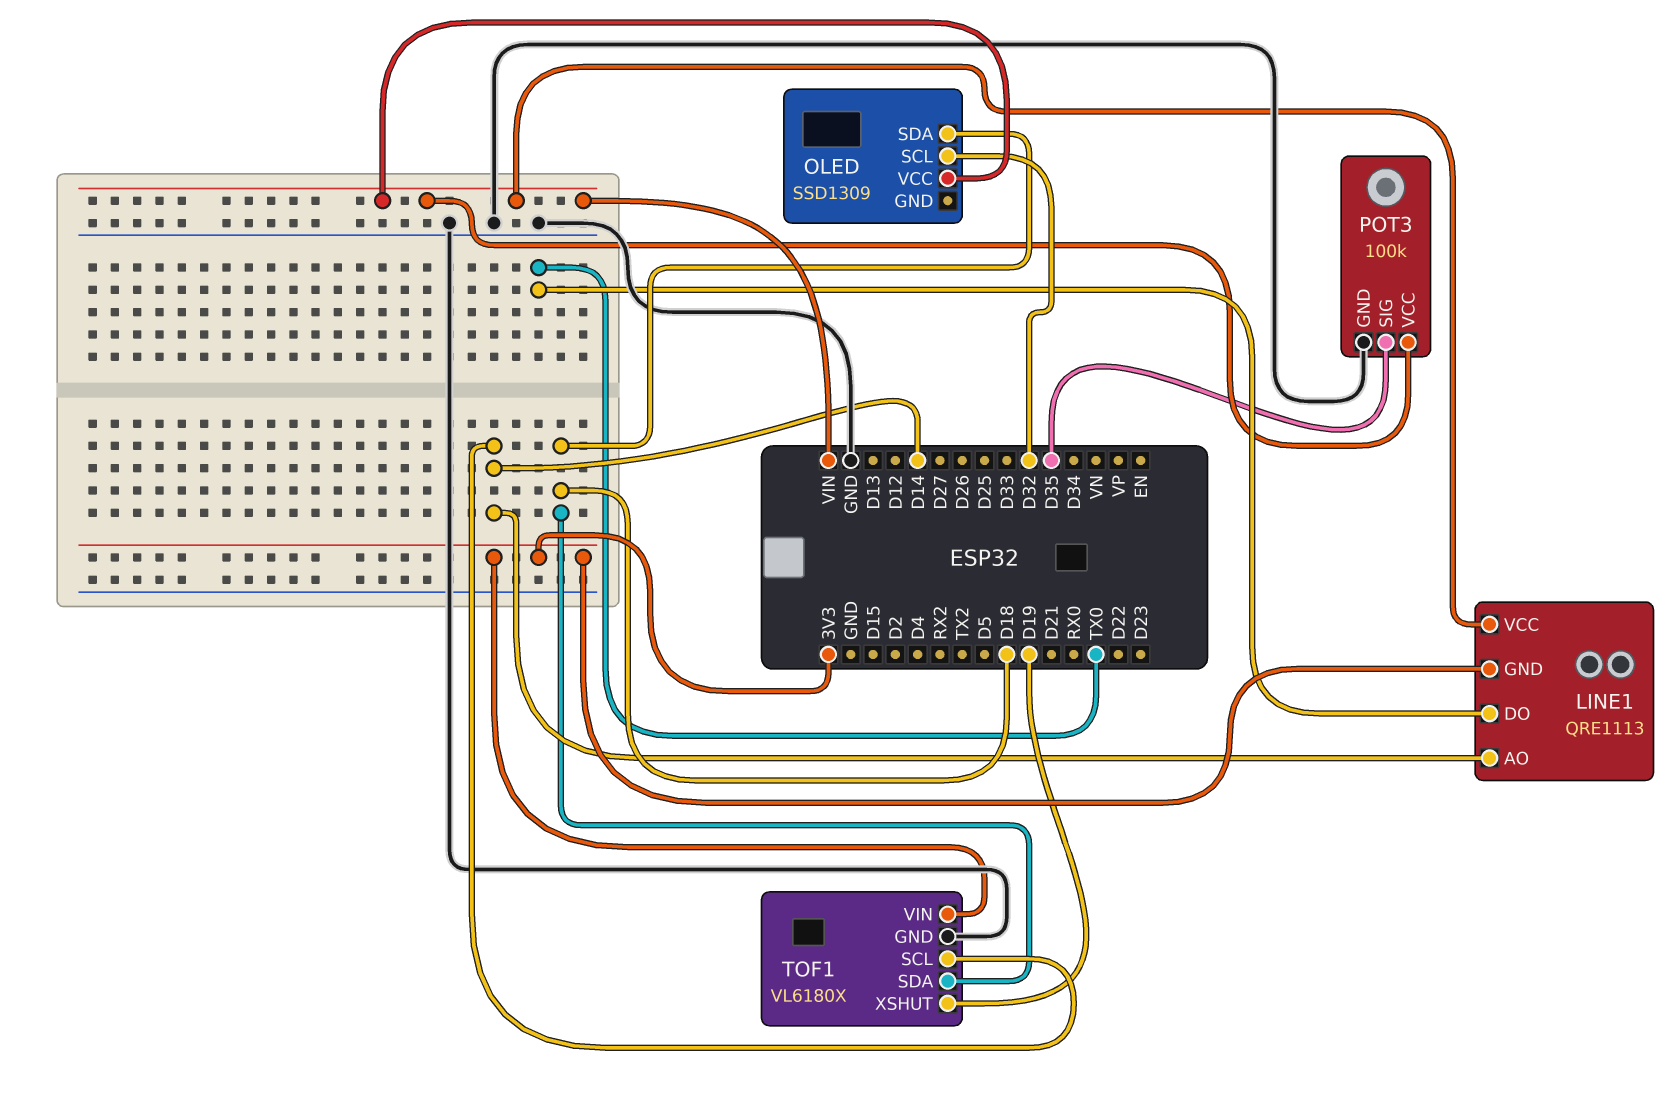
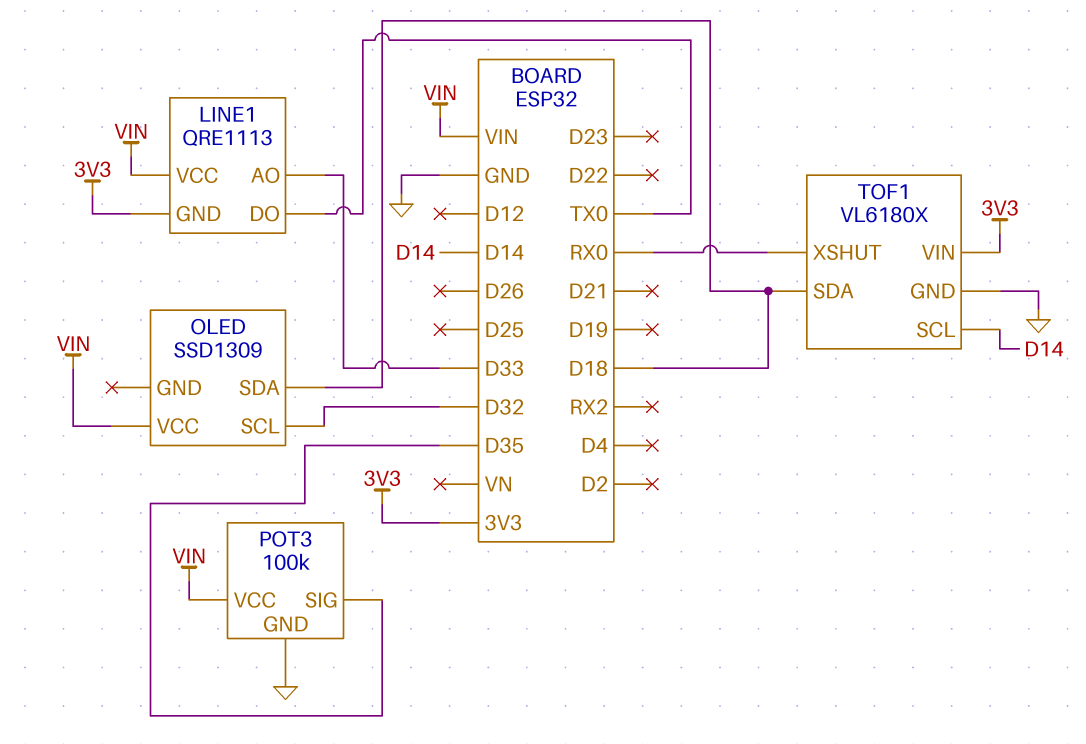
LINE1 pin AO: D14 -> D33
TOF1 pin XSHUT: D19 -> RX0

